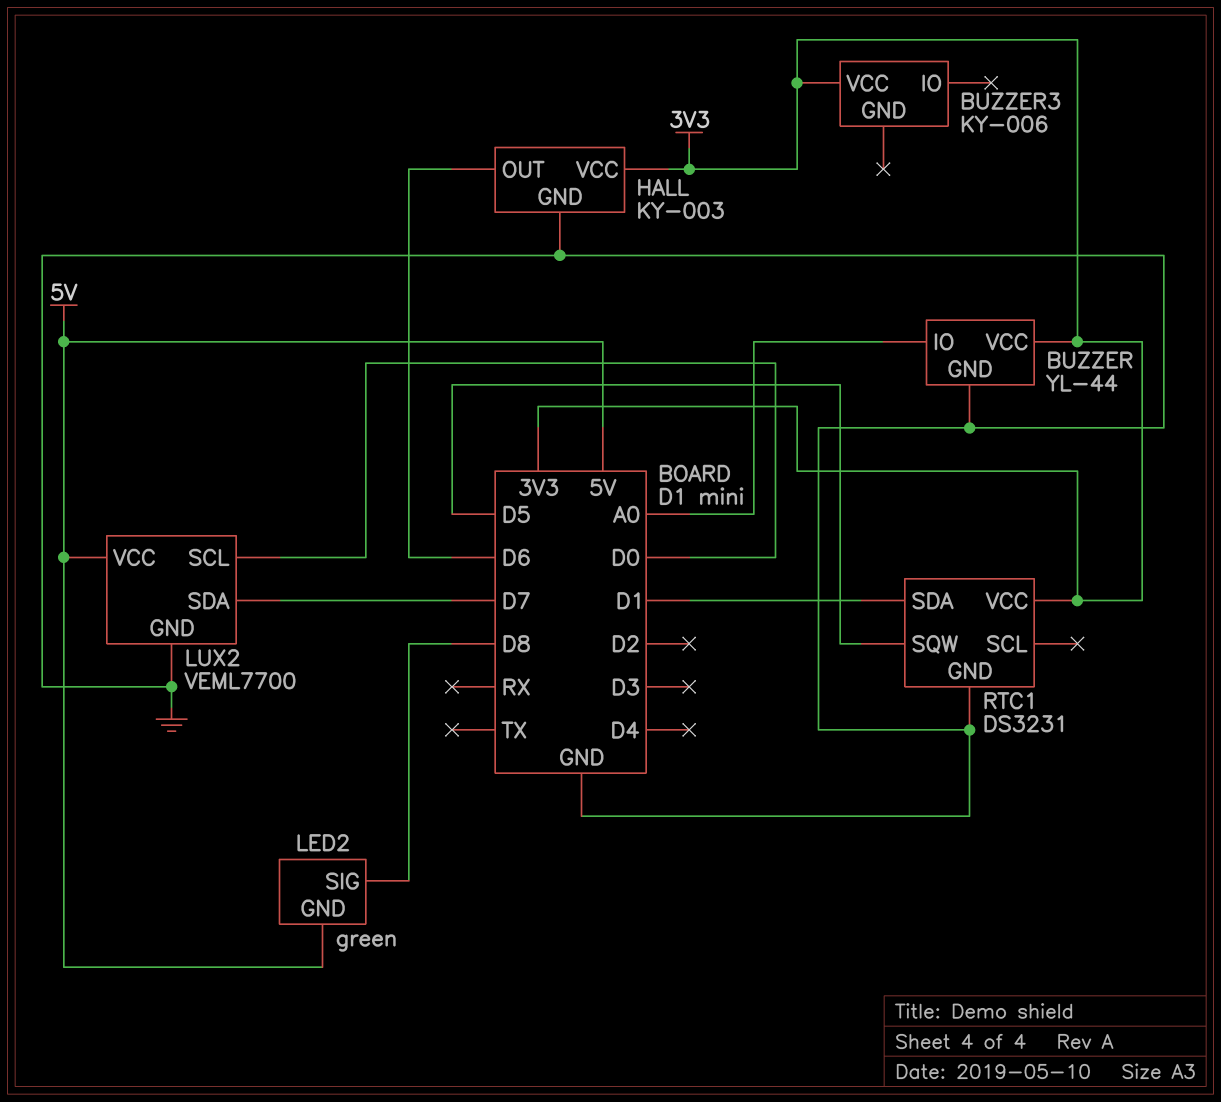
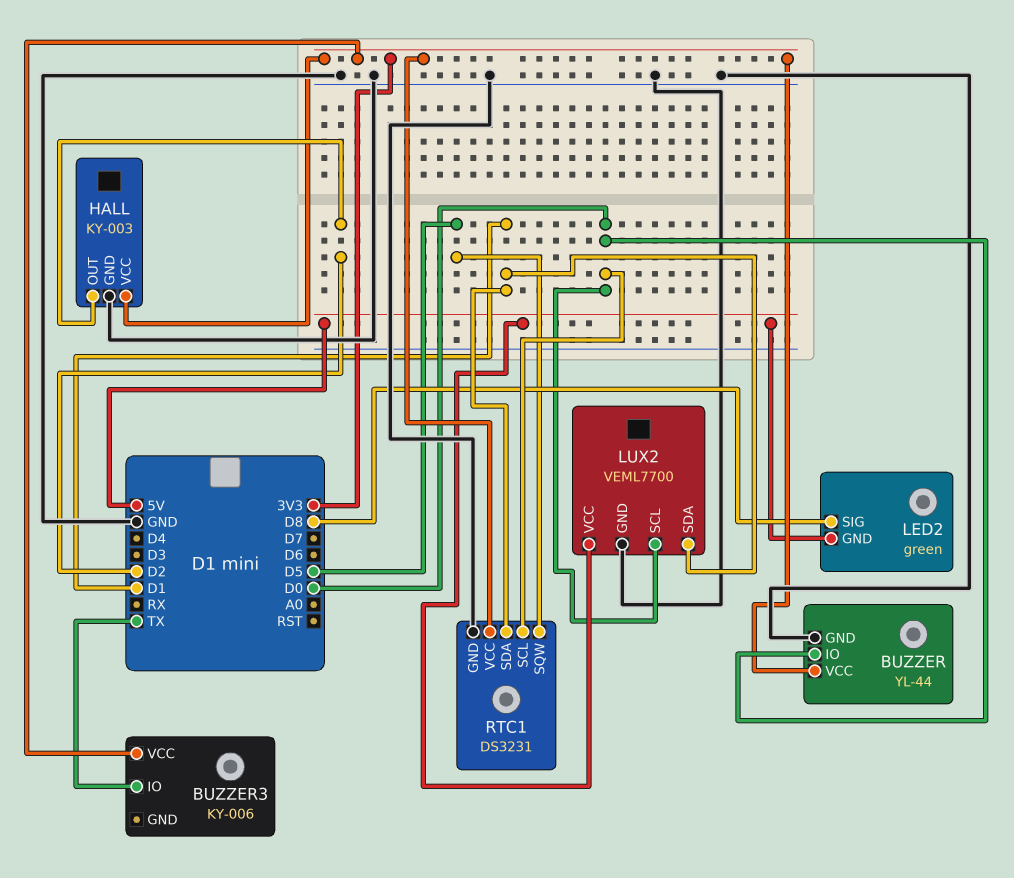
BUZZER pin IO: A0 -> D0
BUZZER3 pin IO: none -> TX
HALL pin OUT: D6 -> D2
LUX2 pin SDA: D7 -> D1
RTC1 pin SCL: none -> D0

